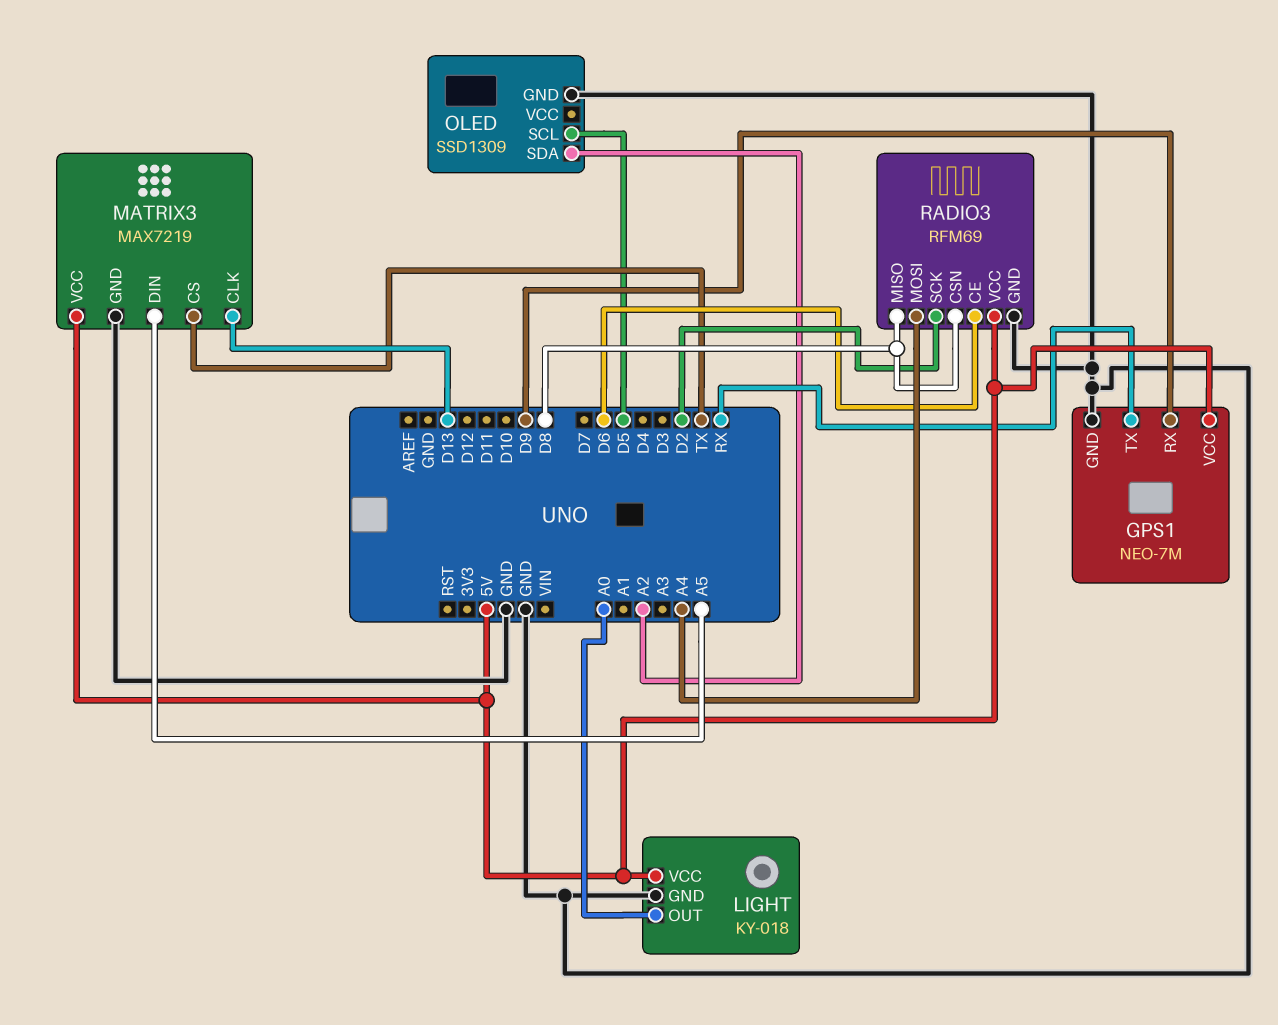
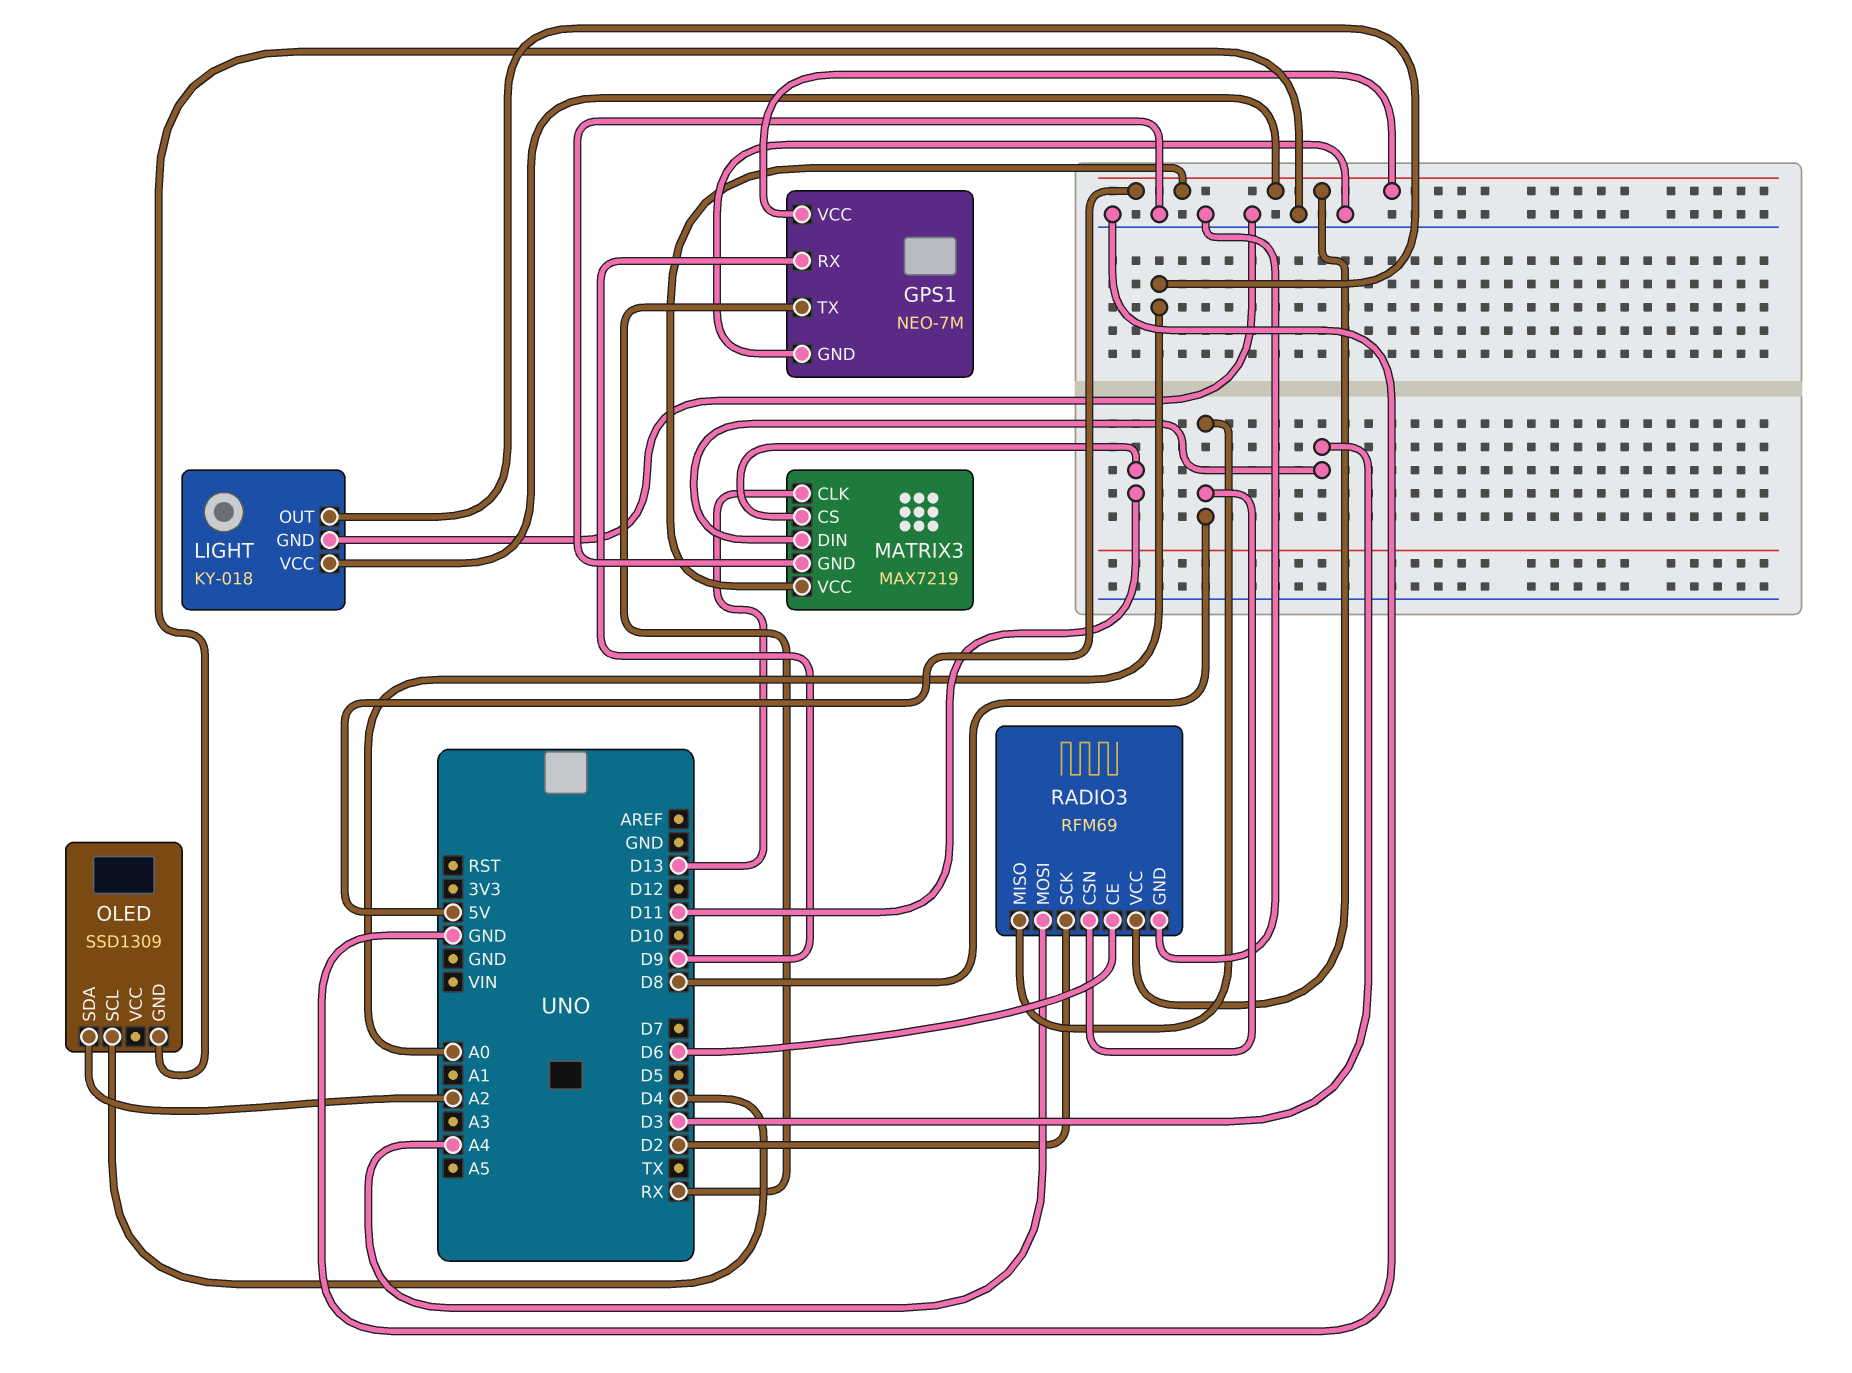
MATRIX3 pin CS: TX -> D11
MATRIX3 pin DIN: A5 -> D3
OLED pin SCL: D5 -> D4

